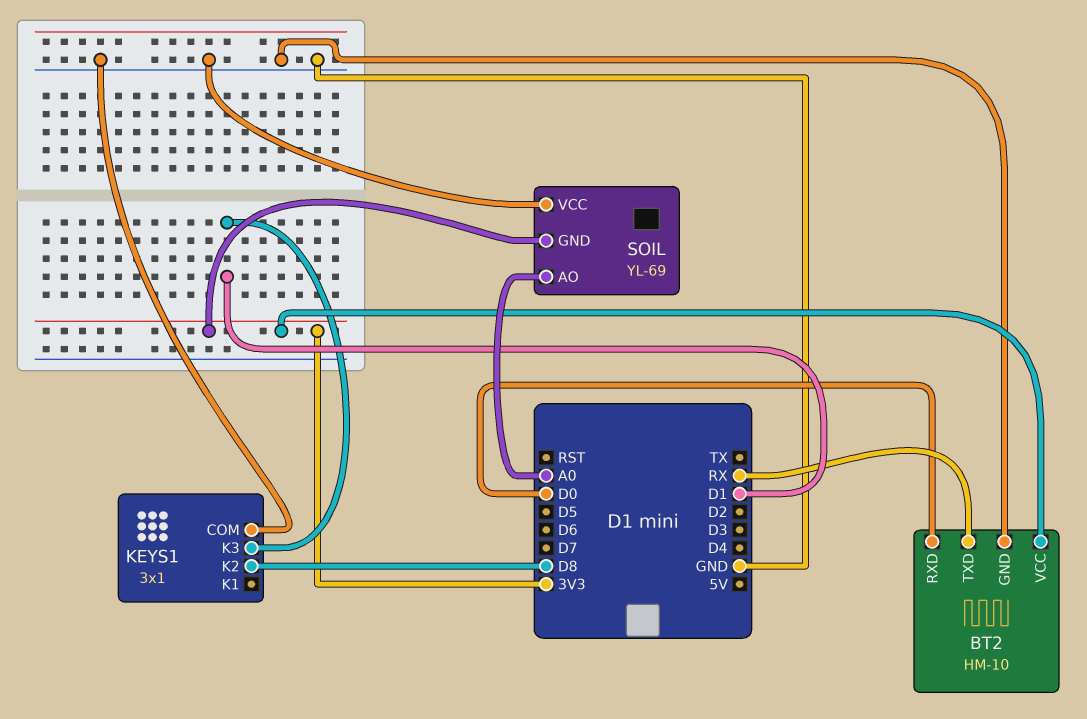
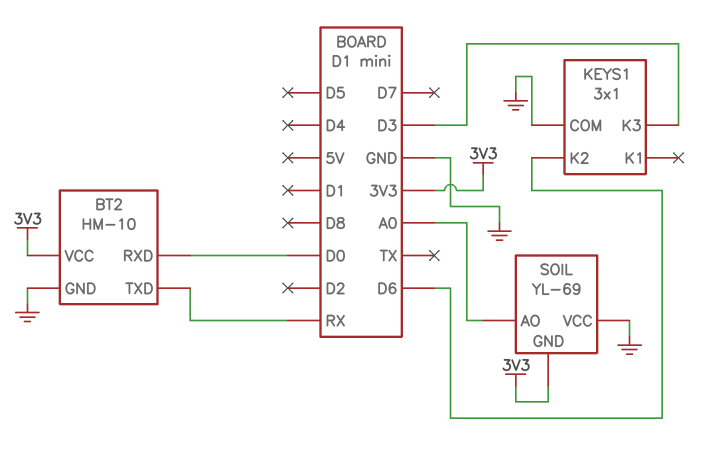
KEYS1 pin K2: D8 -> D6
KEYS1 pin K3: D1 -> D3

